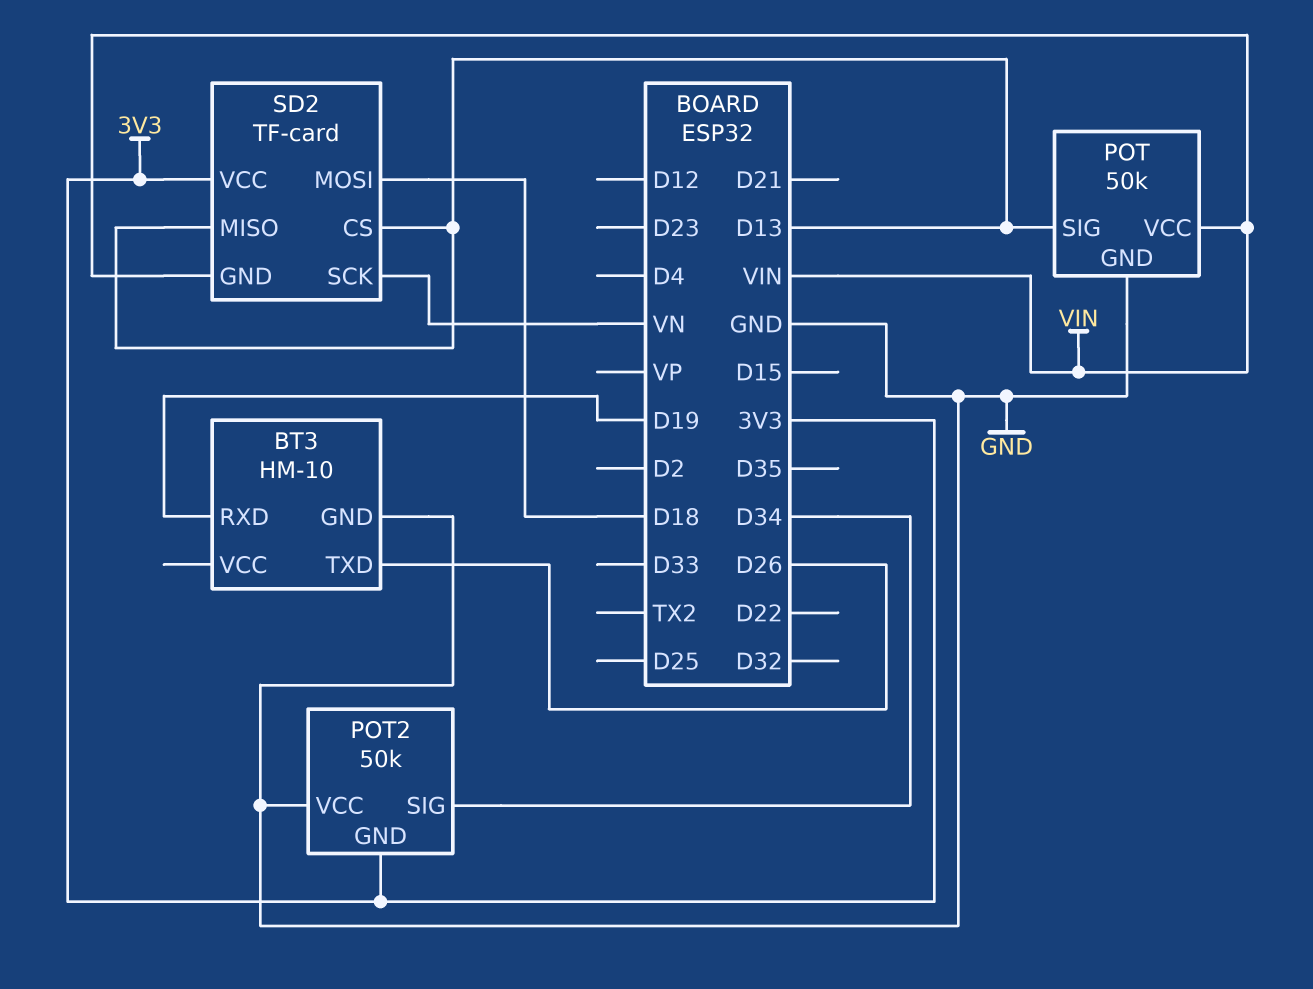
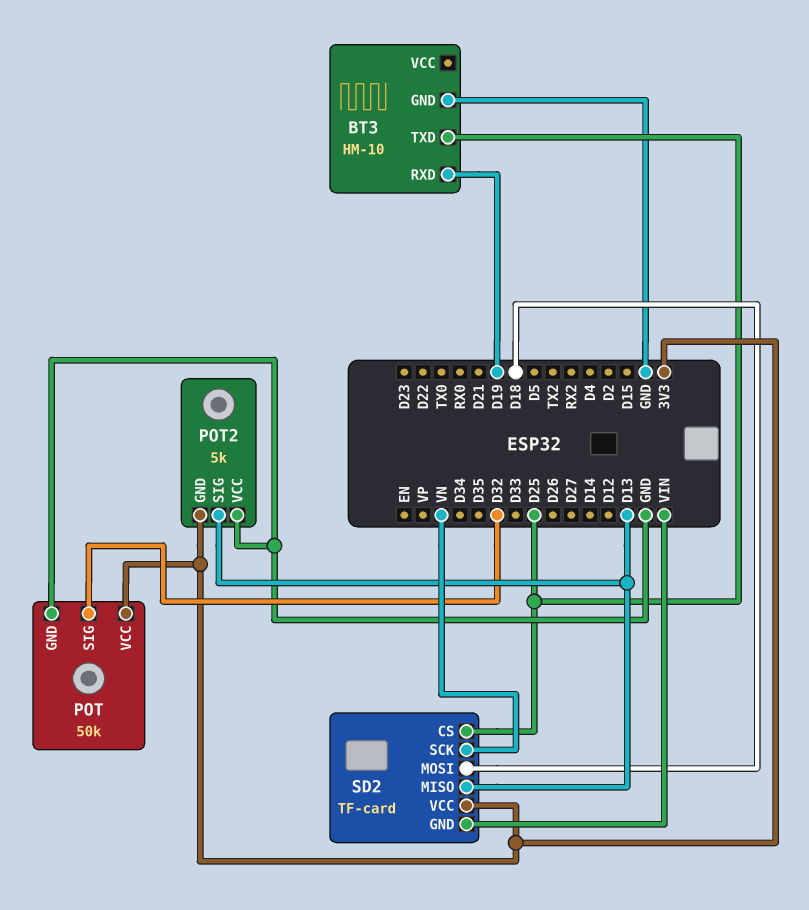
BT3 pin TXD: D26 -> D25
POT pin SIG: D13 -> D32
POT pin VCC: VIN -> 3V3
POT2: 50k -> 5k
POT2 pin SIG: D34 -> D13
SD2 pin CS: D13 -> D25

